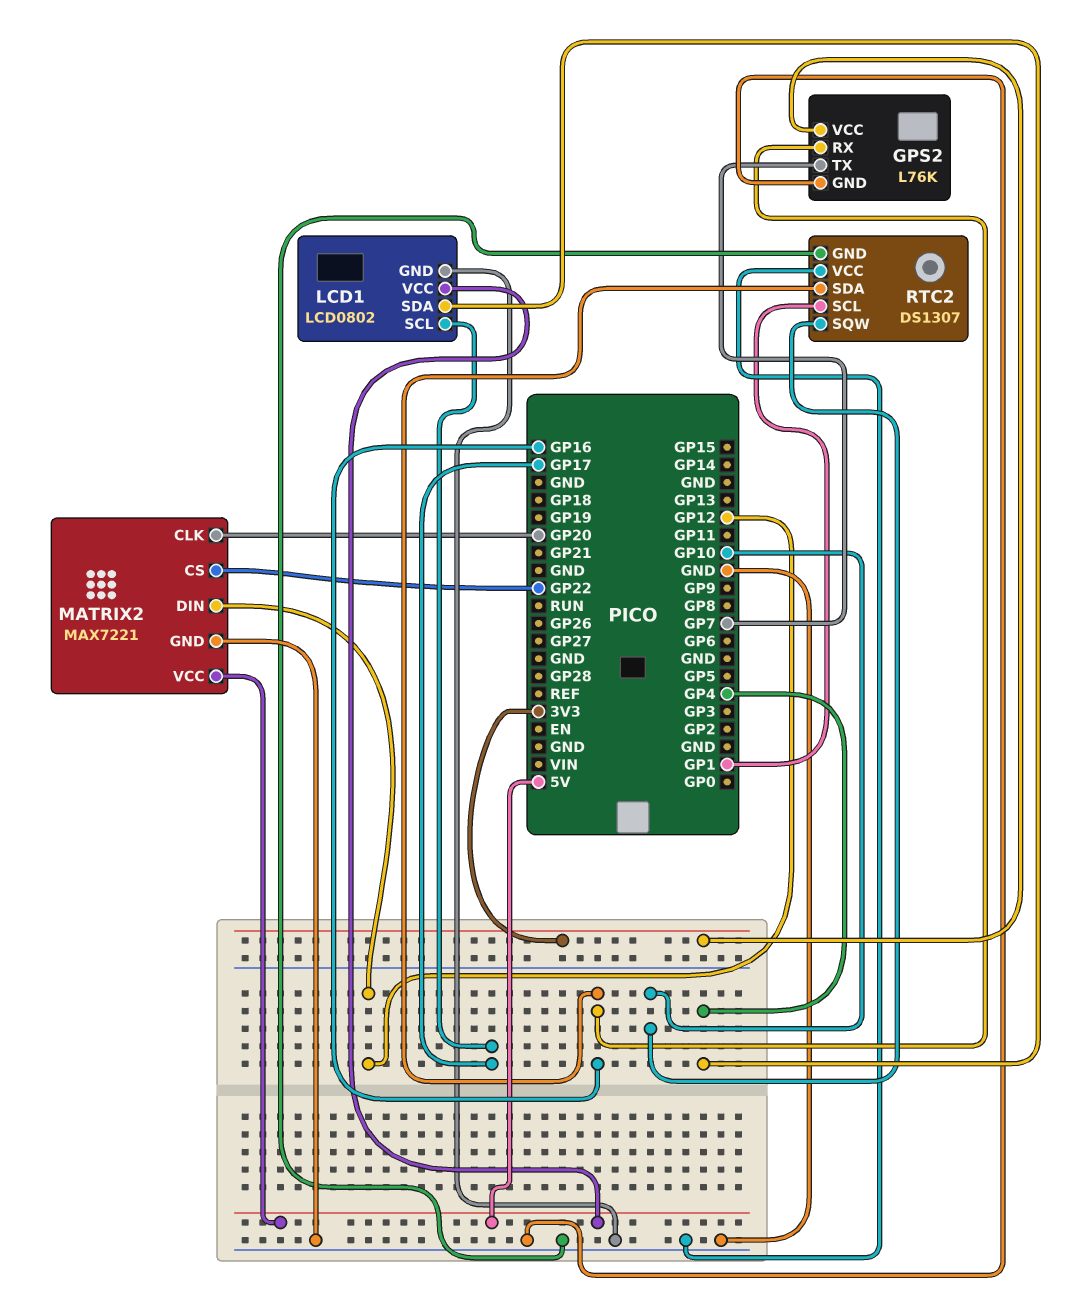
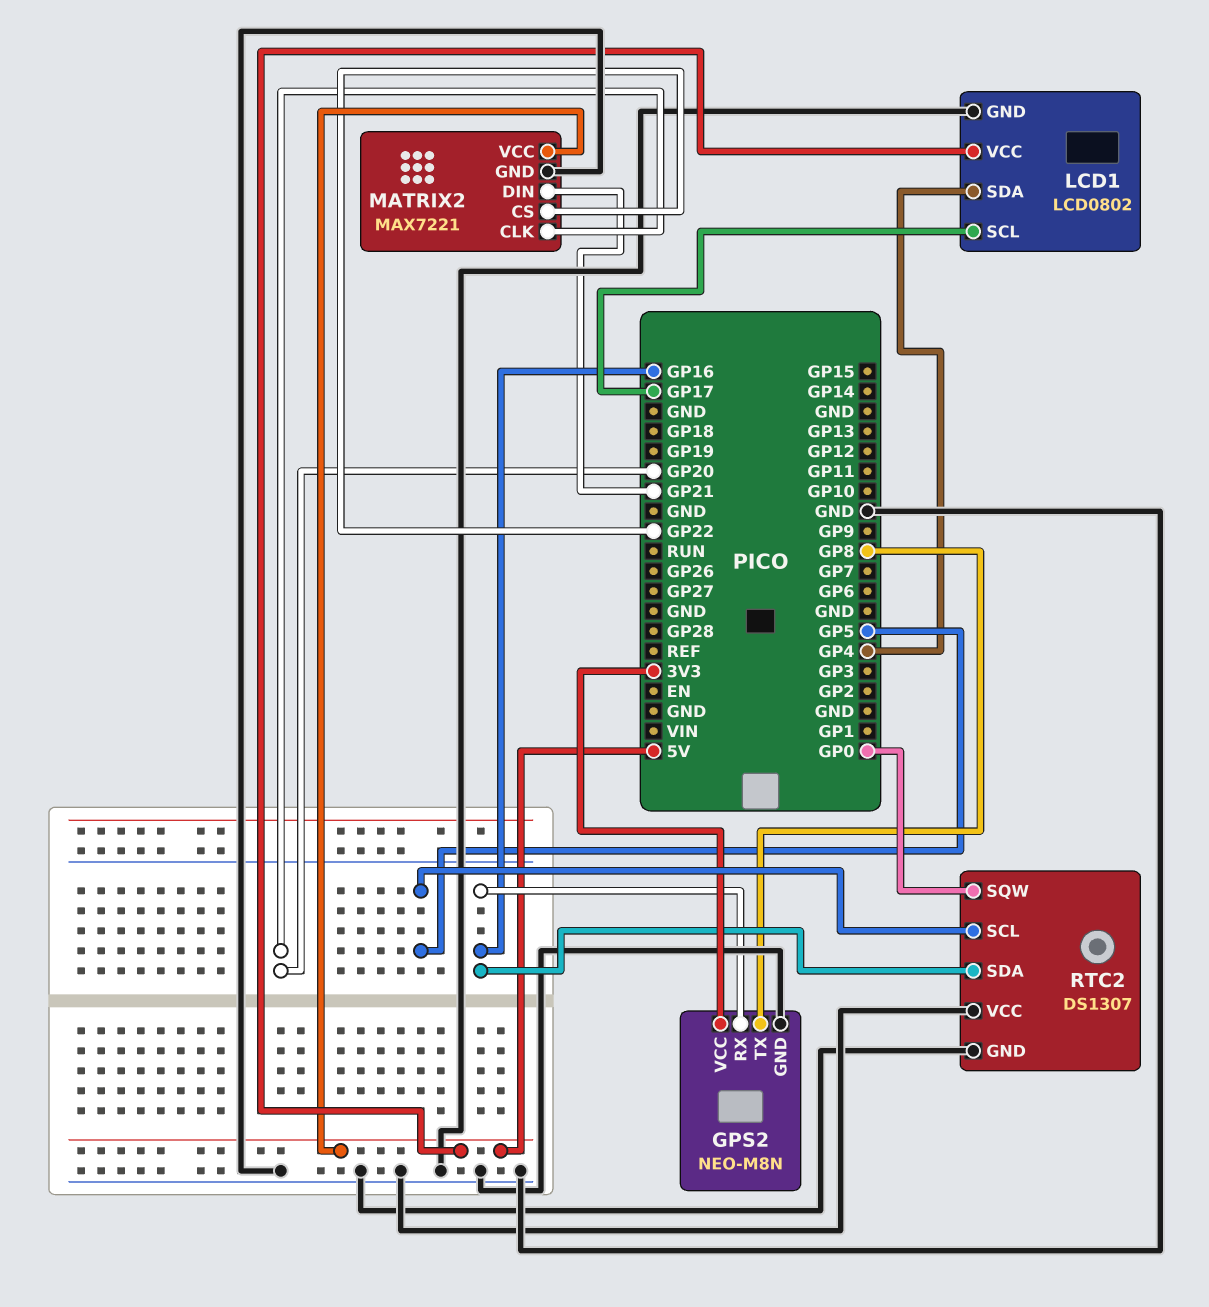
GPS2: L76K -> NEO-M8N
GPS2 pin TX: GP7 -> GP8
MATRIX2 pin DIN: GP12 -> GP21
RTC2 pin SCL: GP1 -> GP5
RTC2 pin SQW: GP10 -> GP0

